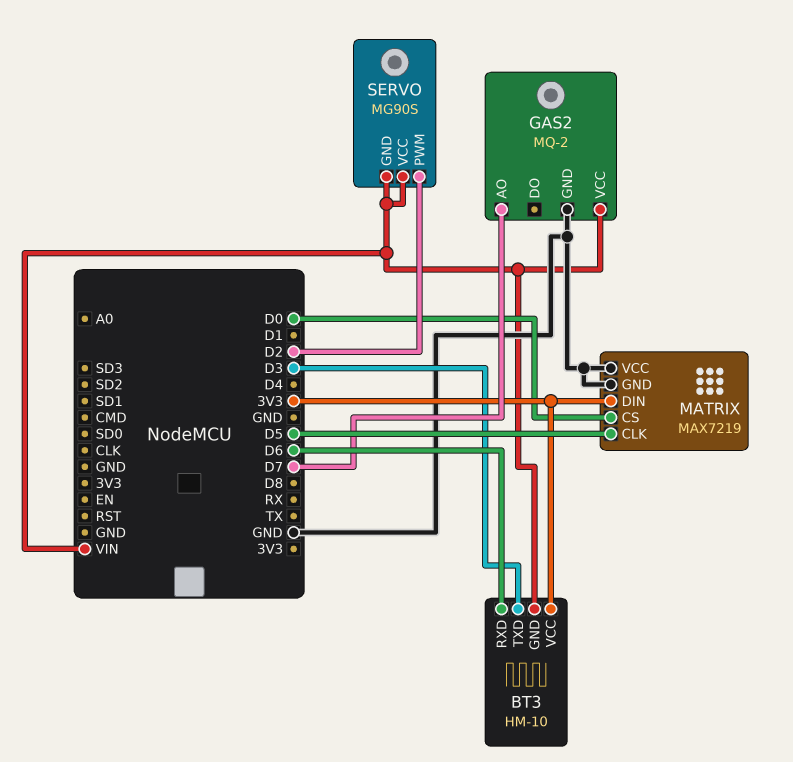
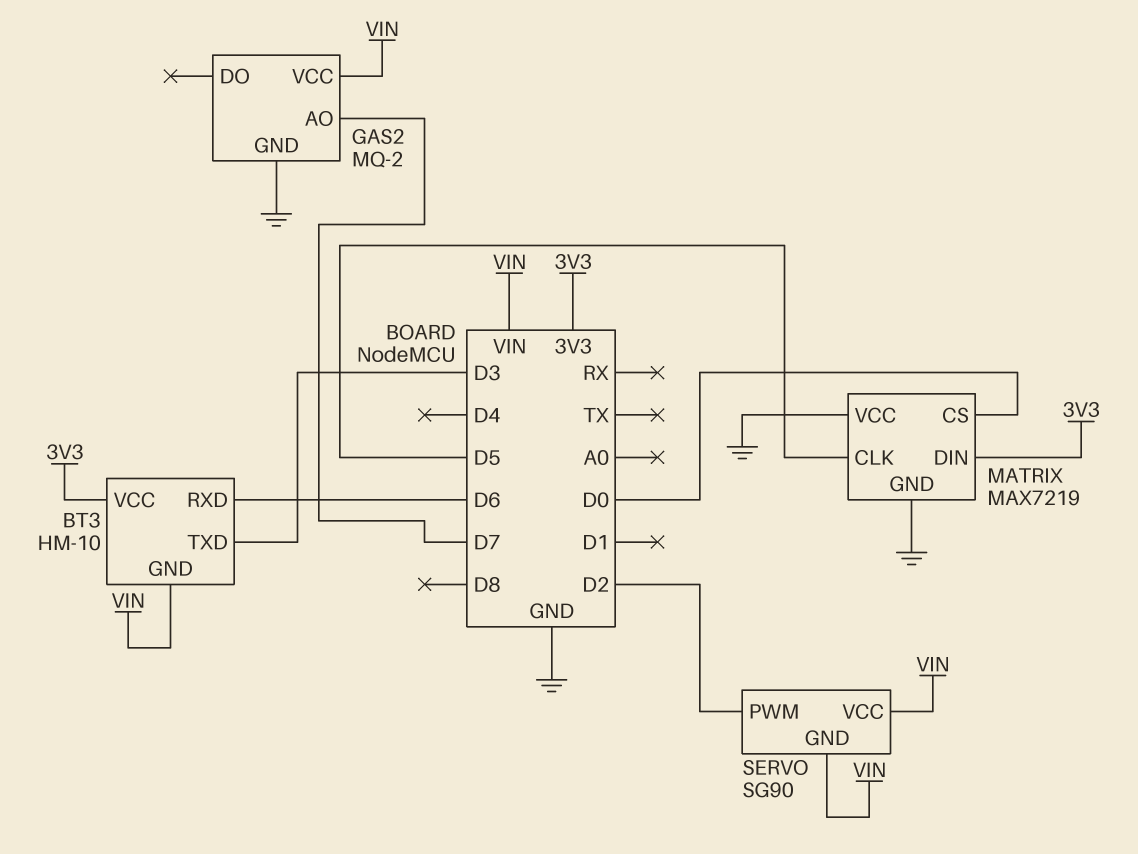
SERVO: MG90S -> SG90

